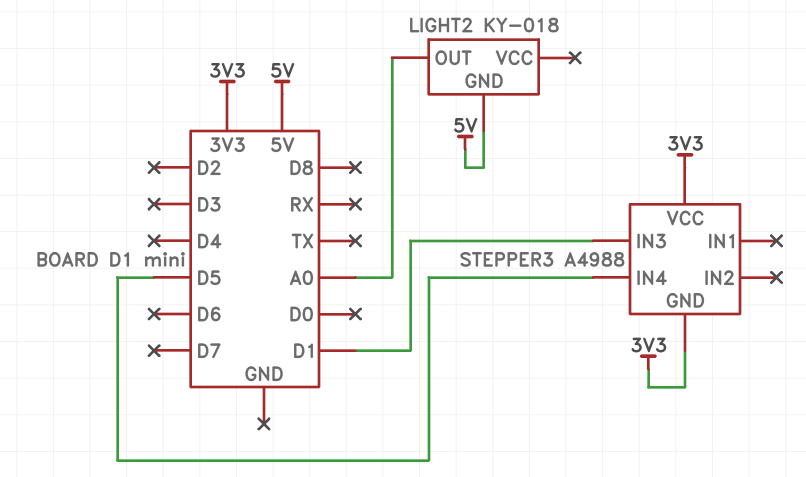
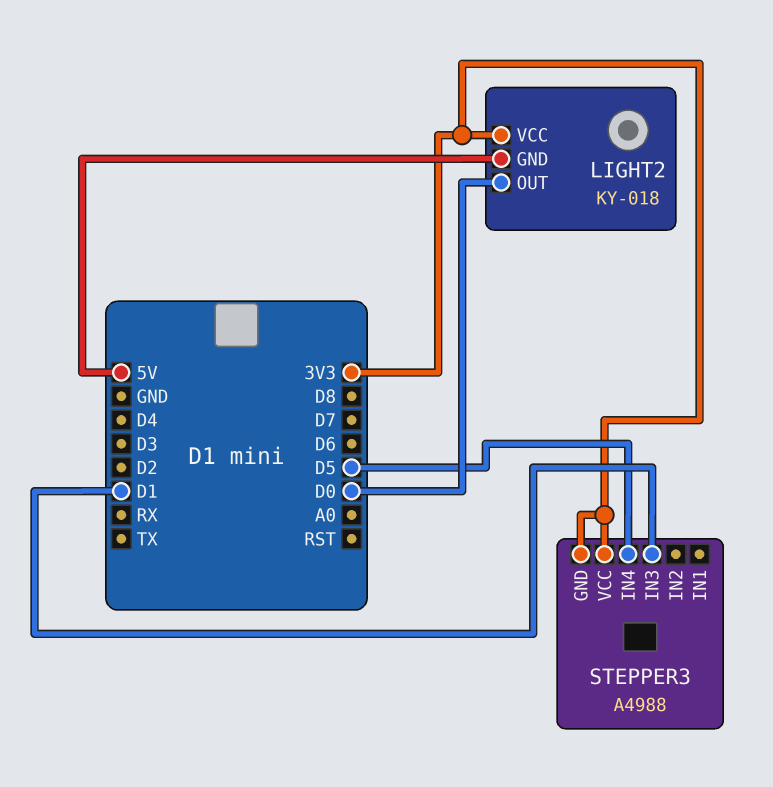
LIGHT2 pin OUT: A0 -> D0
LIGHT2 pin VCC: none -> 3V3

